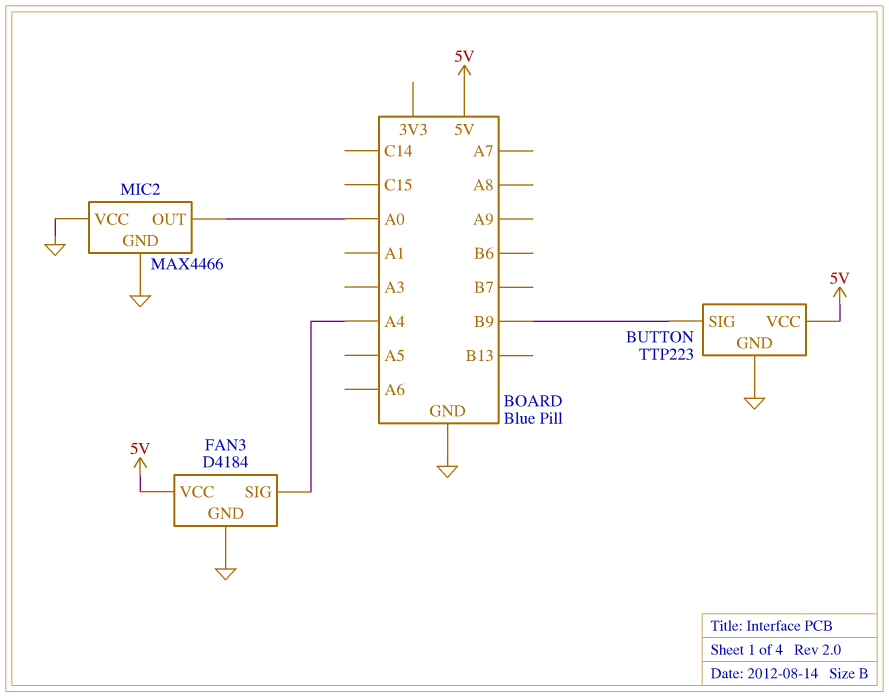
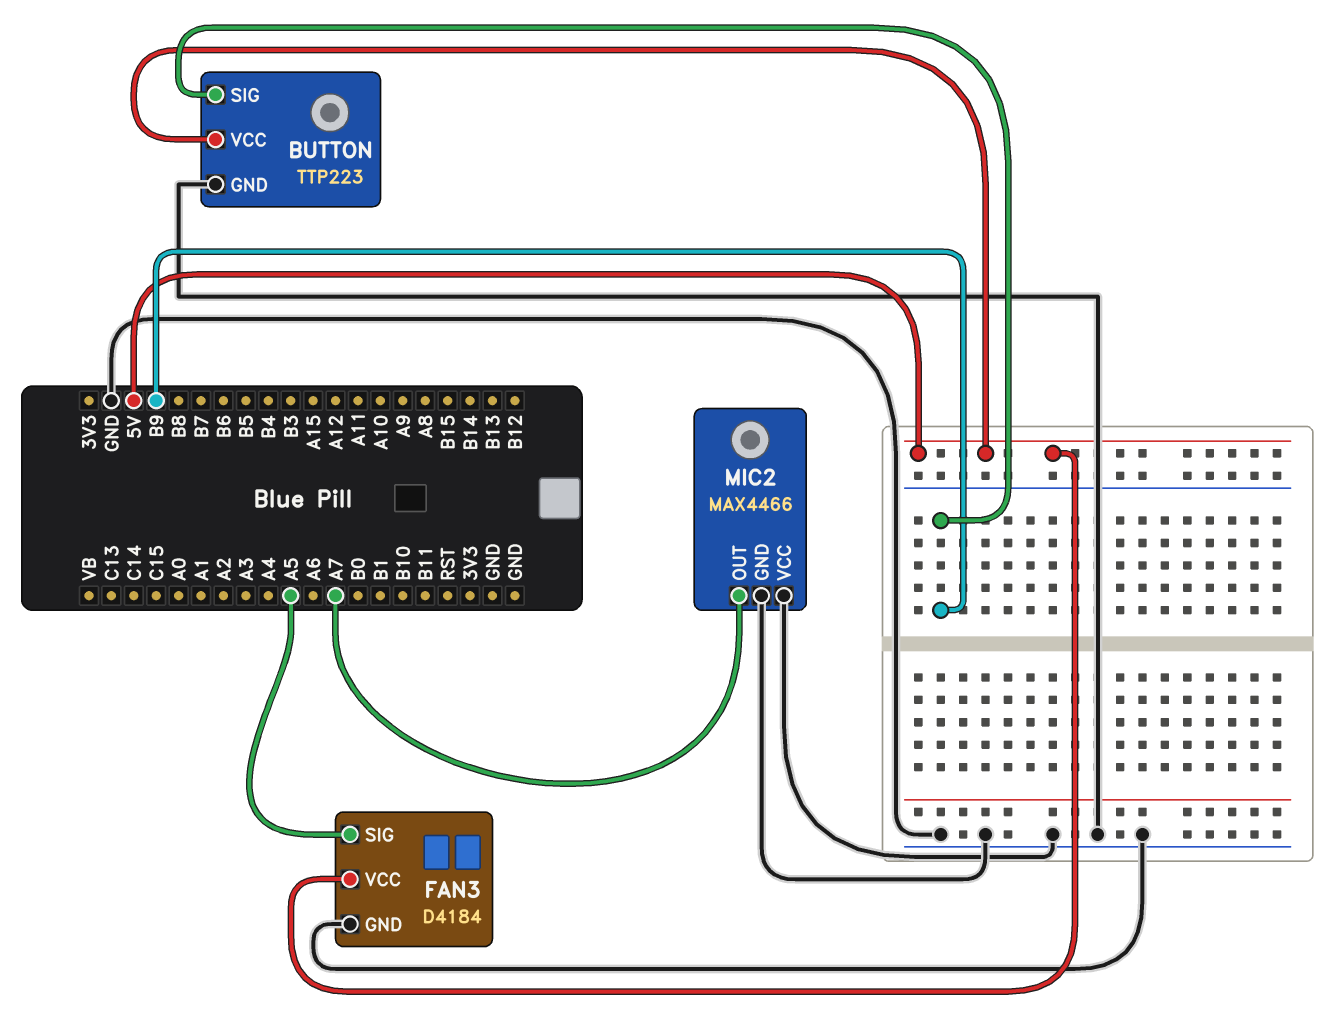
FAN3 pin SIG: A4 -> A5
MIC2 pin OUT: A0 -> A7

